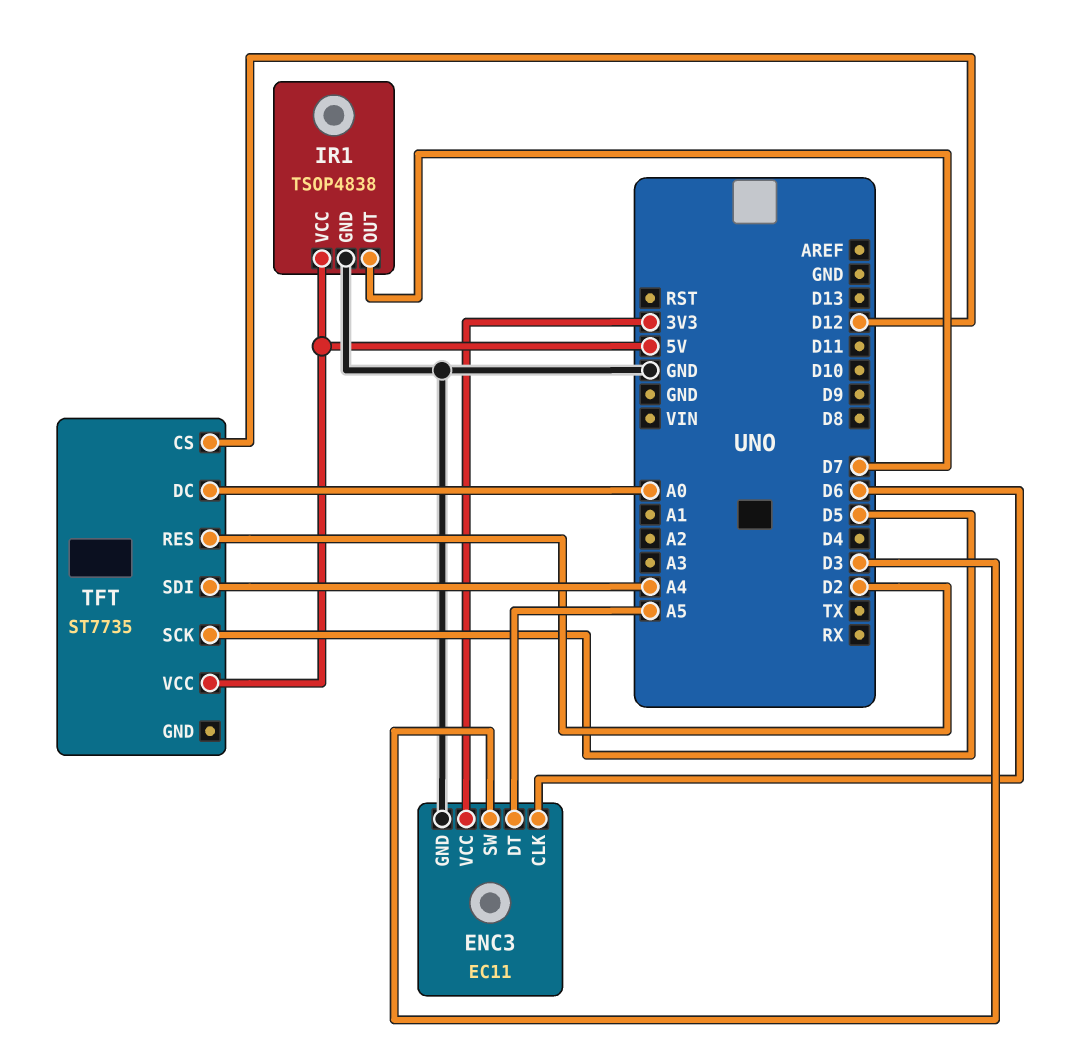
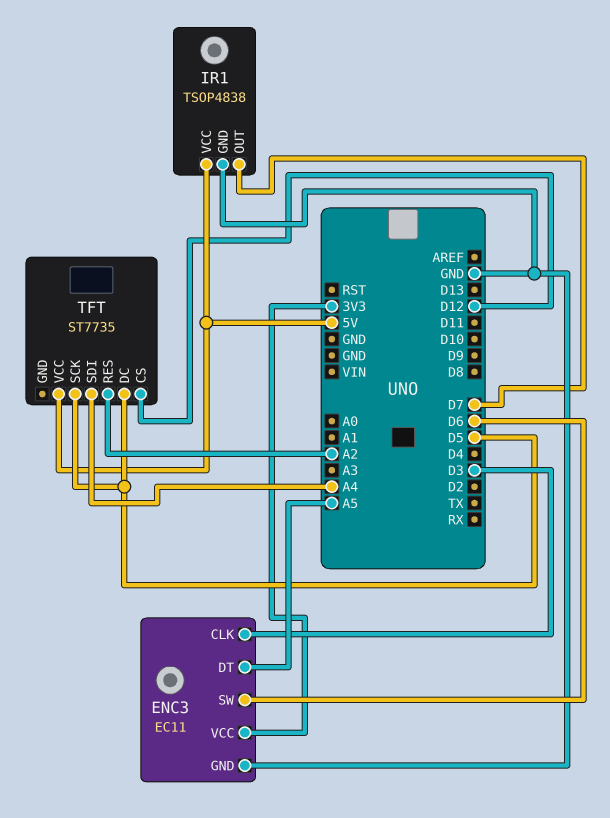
ENC3 pin CLK: D6 -> D3
ENC3 pin SW: D3 -> D6
TFT pin DC: A0 -> D5
TFT pin RES: D2 -> A2

